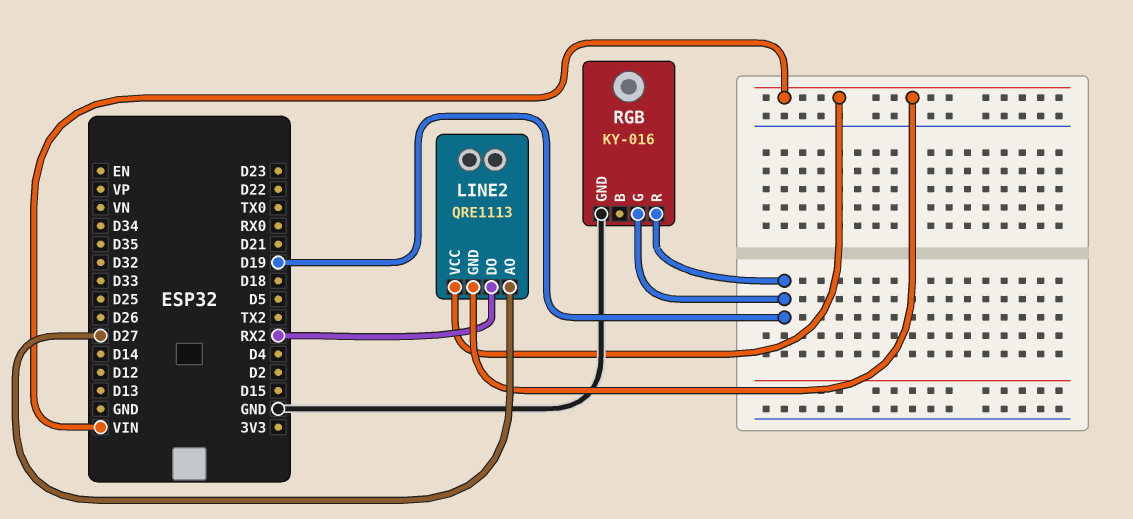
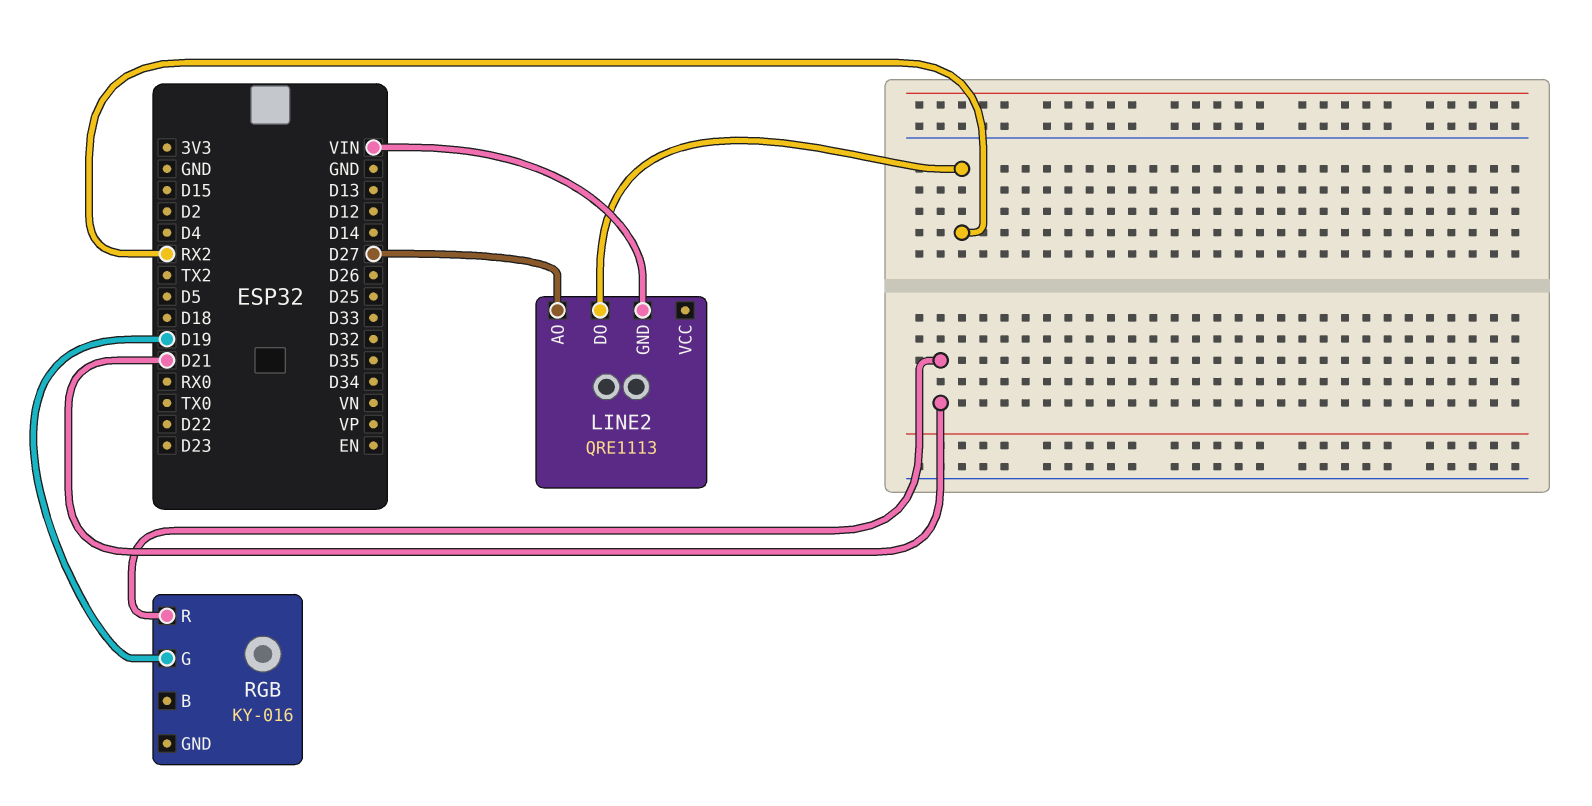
LINE2 pin VCC: VIN -> none
RGB pin GND: GND -> none
RGB pin R: D19 -> D21

